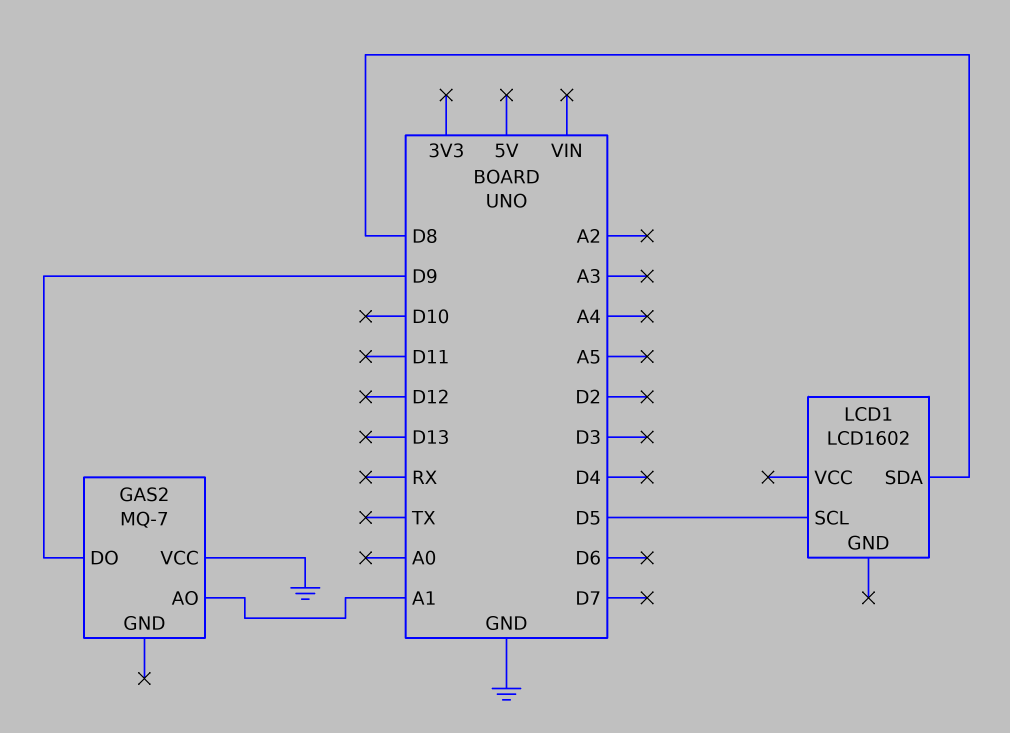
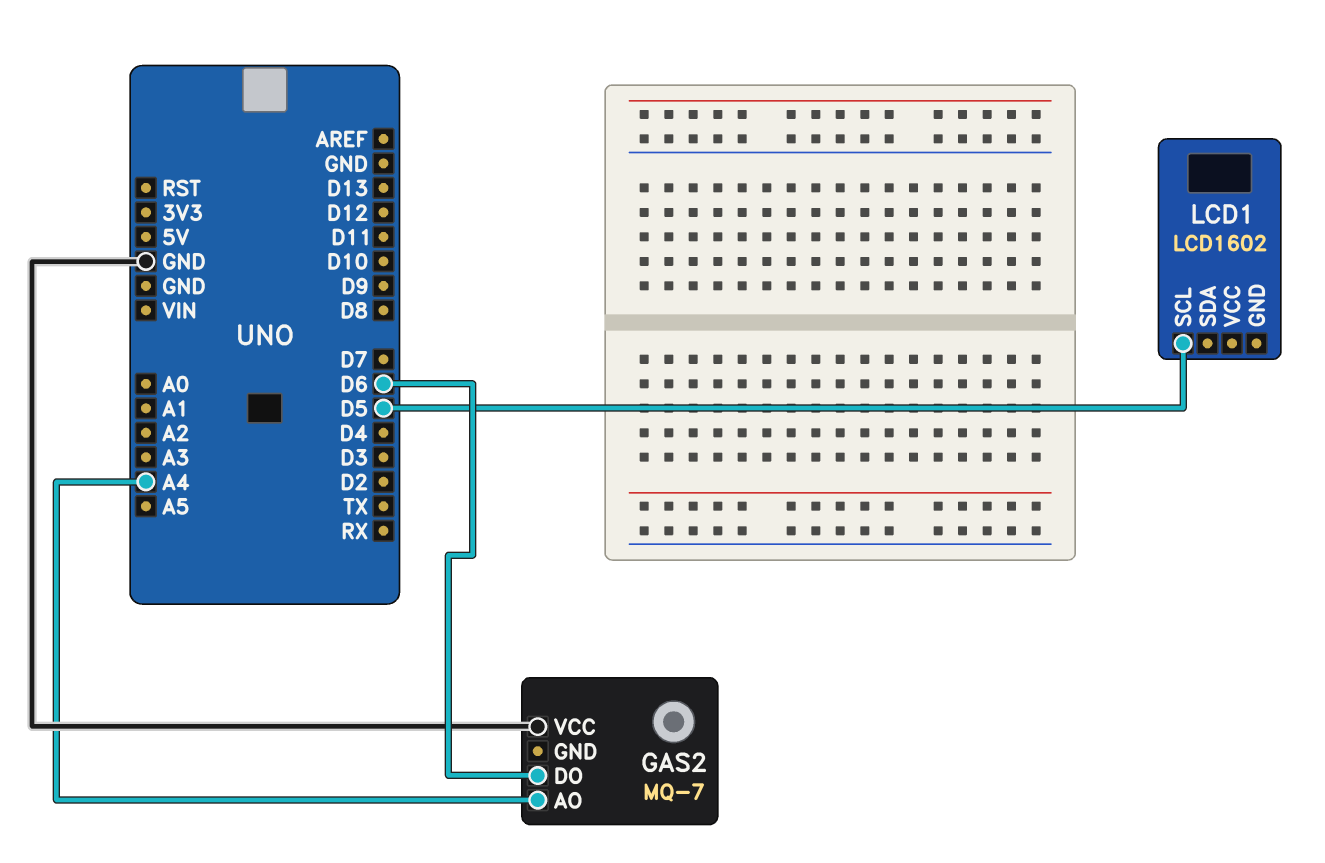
GAS2 pin AO: A1 -> A4
GAS2 pin DO: D9 -> D6
LCD1 pin SDA: D8 -> none

